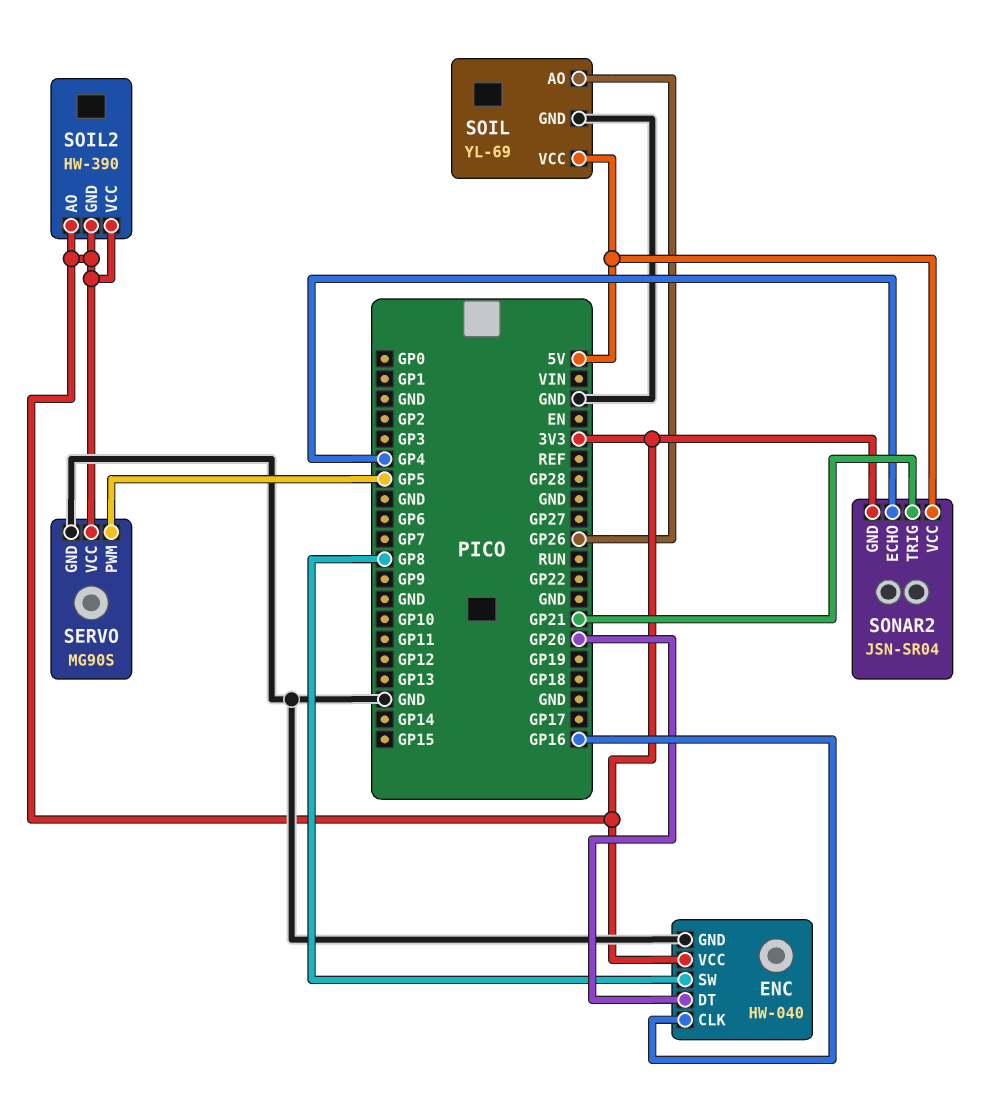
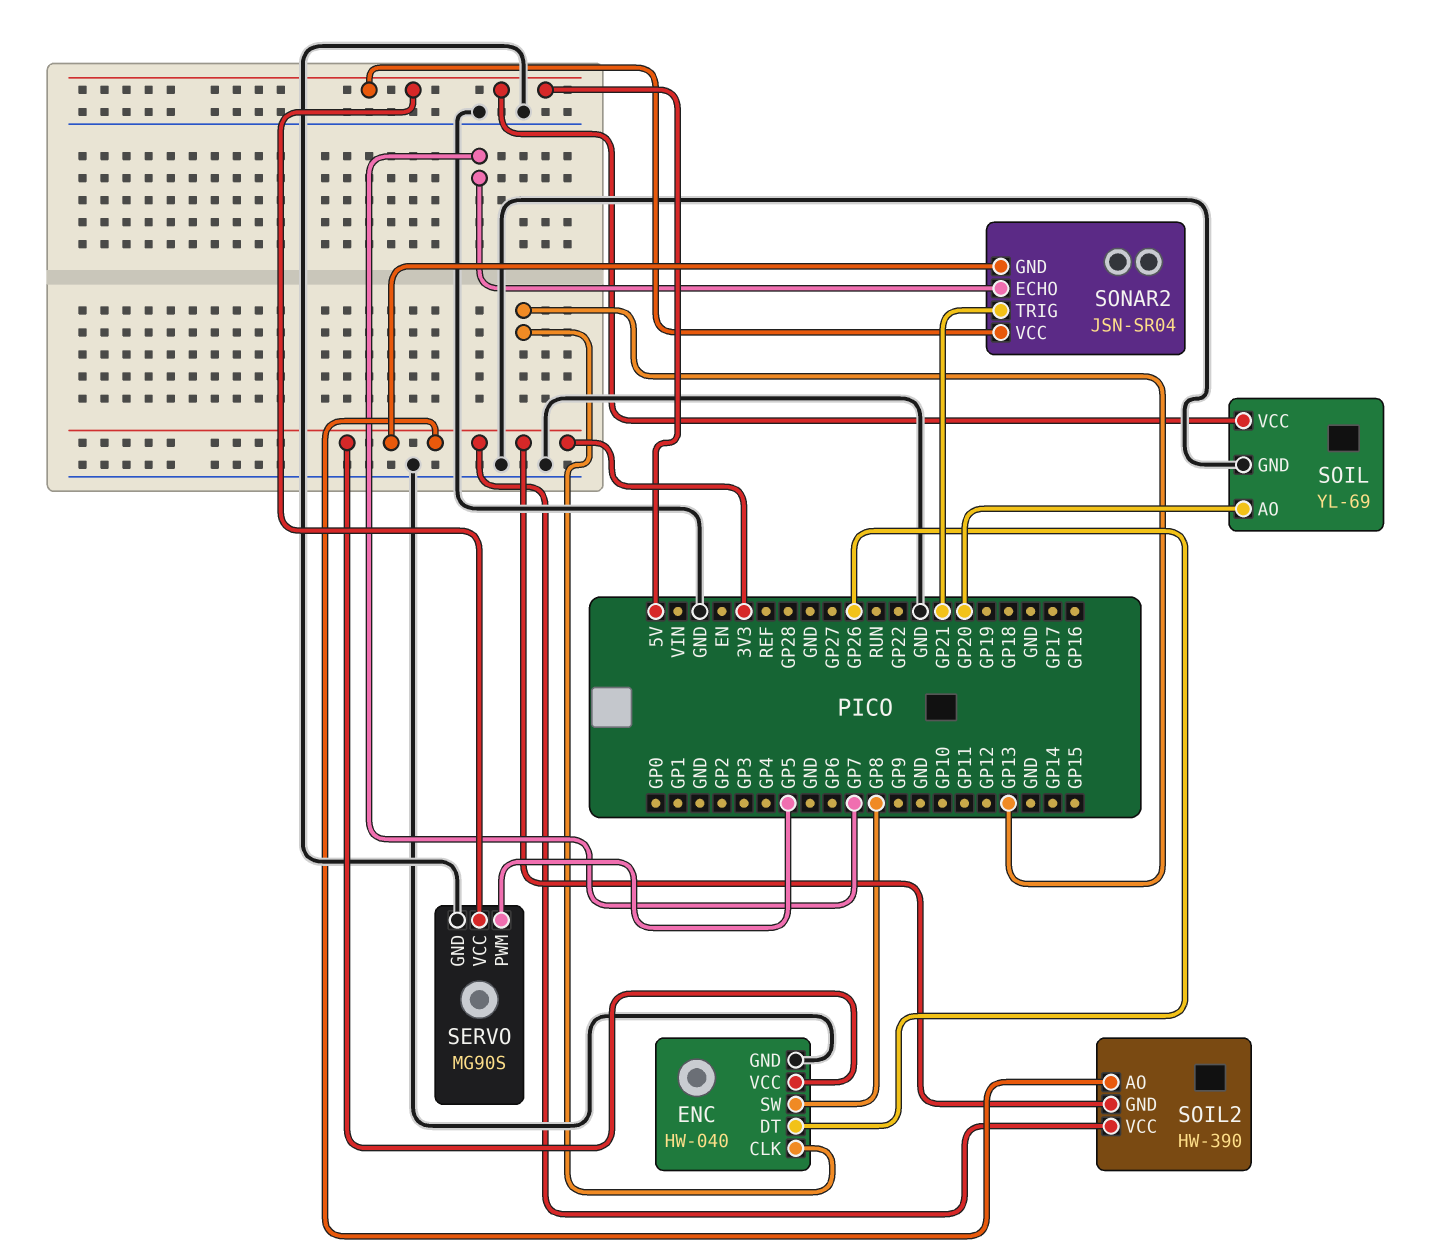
ENC pin CLK: GP16 -> GP13
ENC pin DT: GP20 -> GP26
SERVO pin VCC: 3V3 -> 5V
SOIL pin AO: GP26 -> GP20
SONAR2 pin ECHO: GP4 -> GP7

